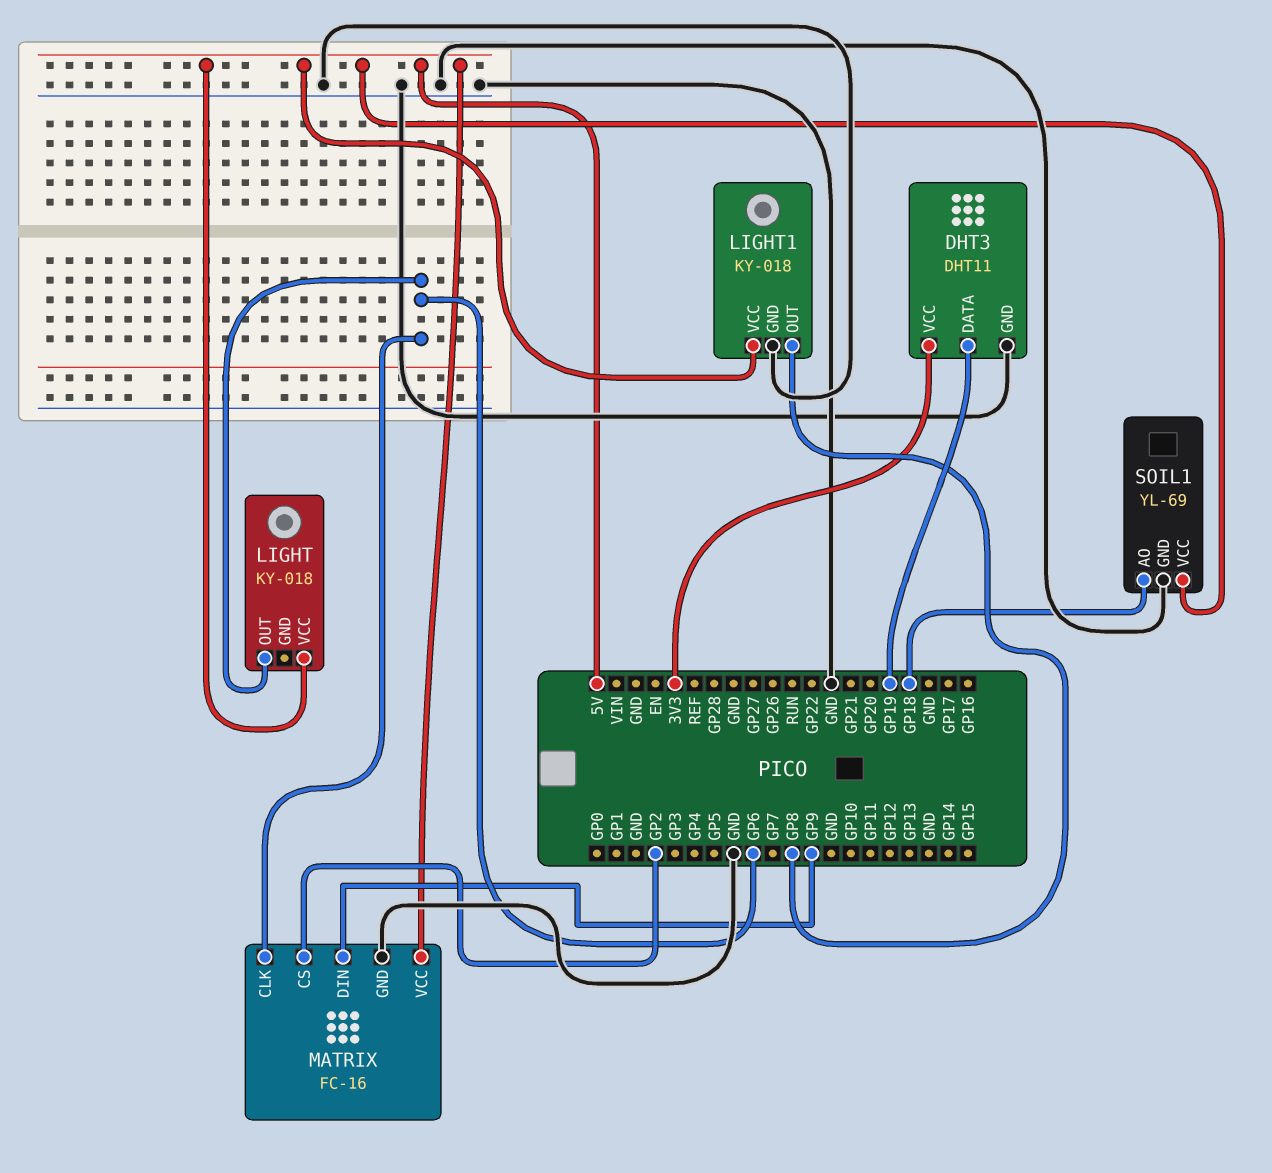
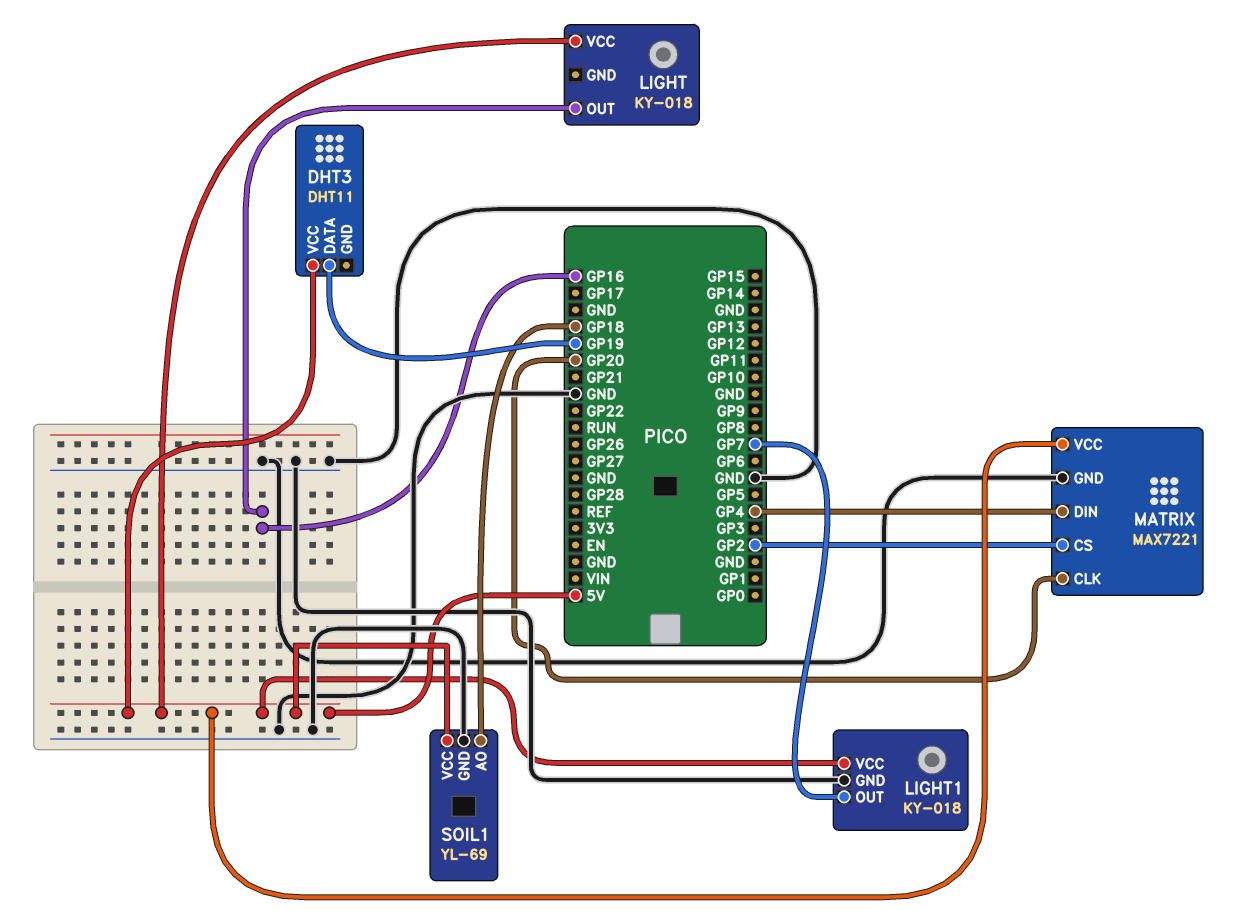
DHT3 pin GND: GND -> none
DHT3 pin VCC: 3V3 -> 5V
LIGHT pin OUT: GP6 -> GP16
LIGHT1 pin OUT: GP8 -> GP7
MATRIX: FC-16 -> MAX7221
MATRIX pin CLK: GP6 -> GP20
MATRIX pin DIN: GP9 -> GP4

